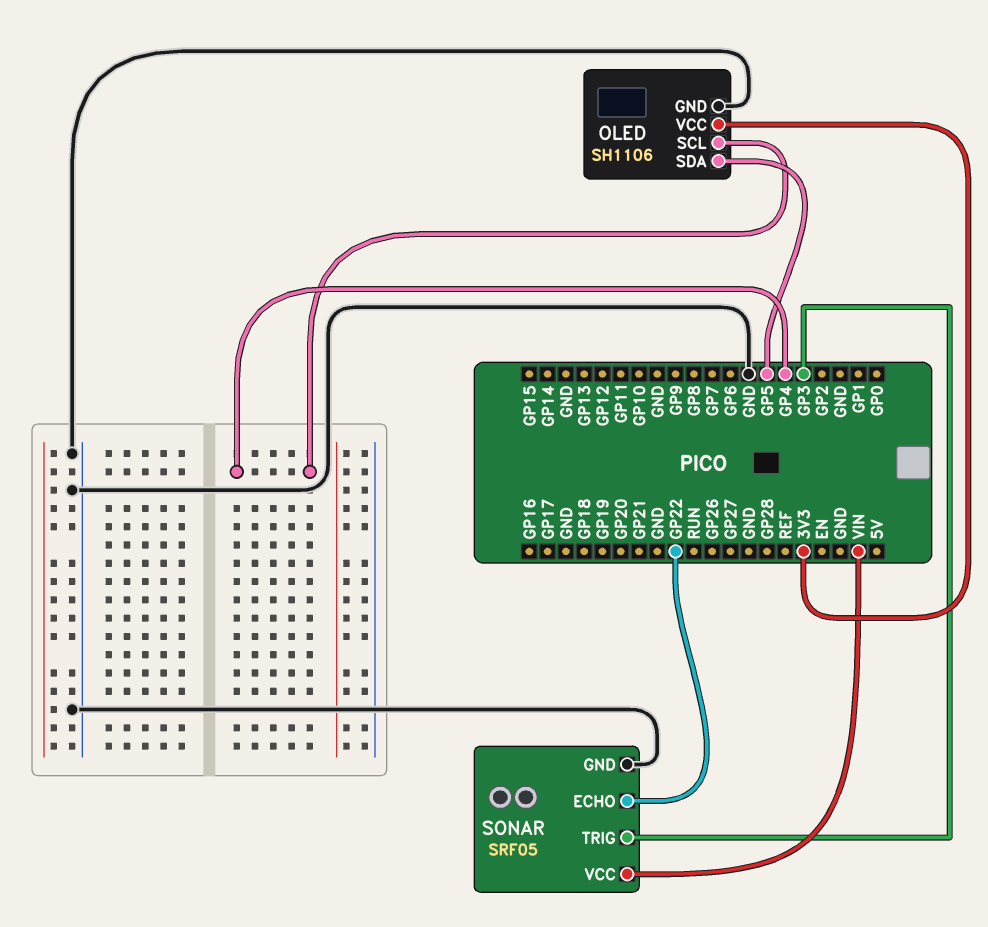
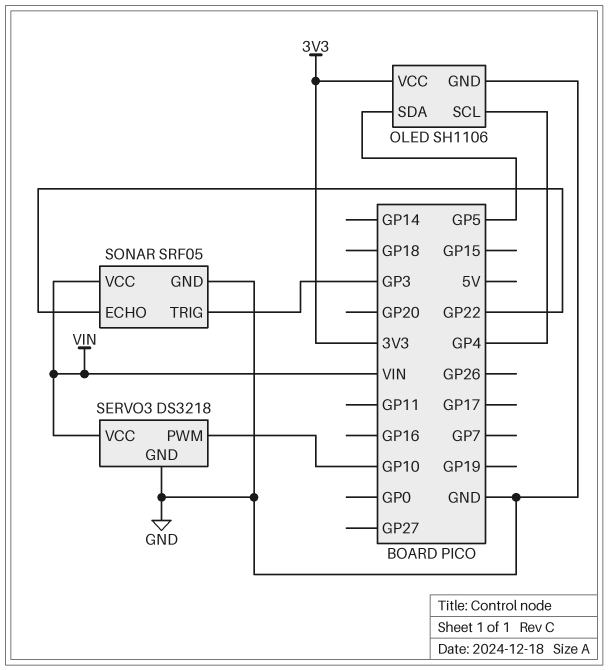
SERVO3: none -> DS3218
SERVO3 pin GND: none -> GND
SERVO3 pin PWM: none -> GP10
SERVO3 pin VCC: none -> VIN

